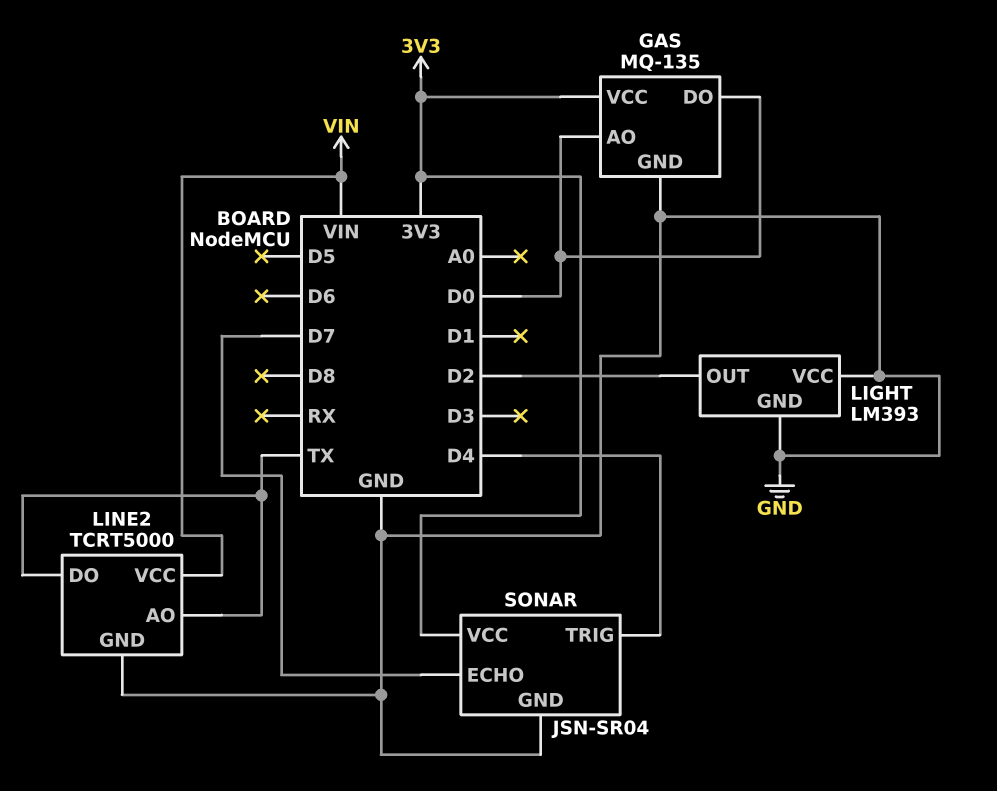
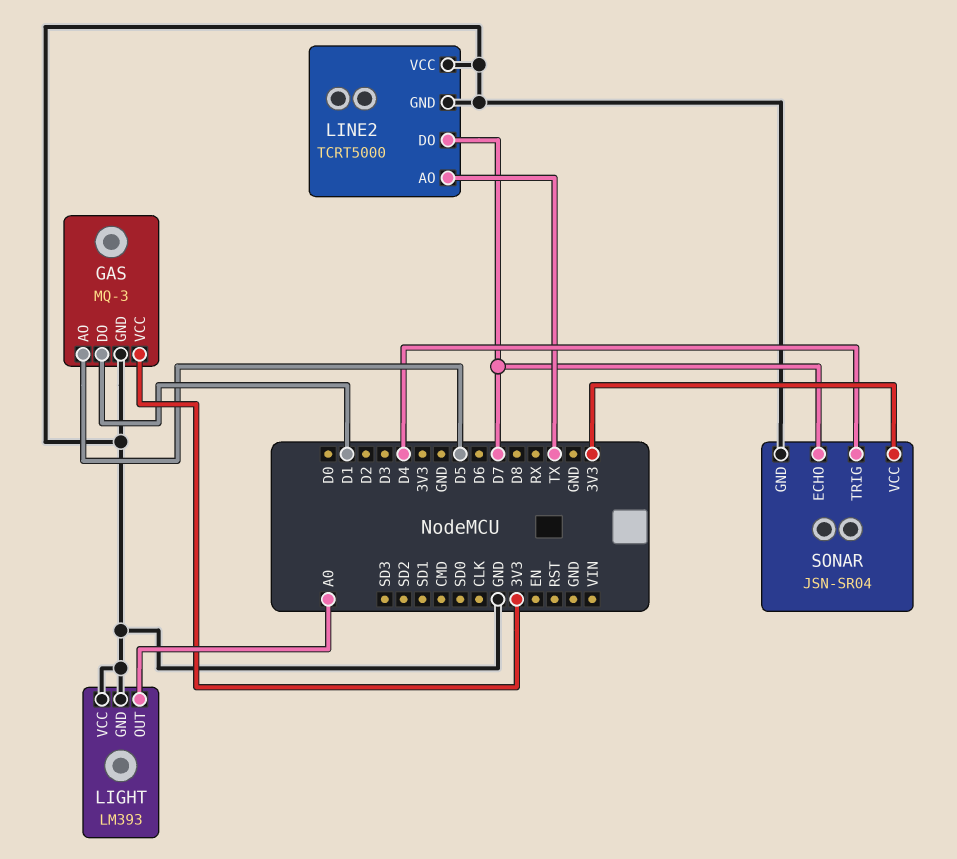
GAS: MQ-135 -> MQ-3
GAS pin AO: D0 -> D5
GAS pin DO: D0 -> D1
LIGHT pin OUT: D2 -> A0
LINE2 pin DO: TX -> D7
LINE2 pin VCC: VIN -> GND

